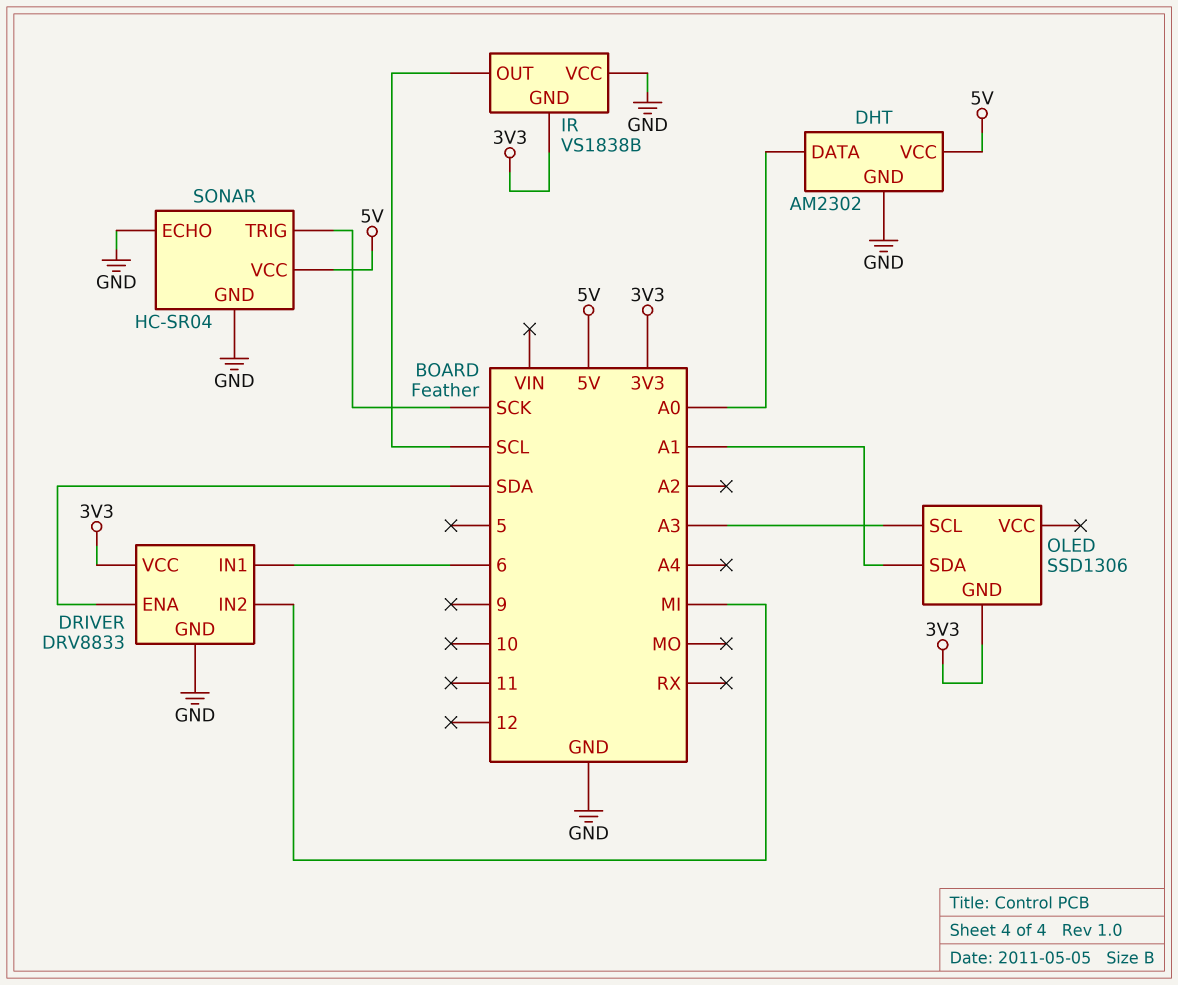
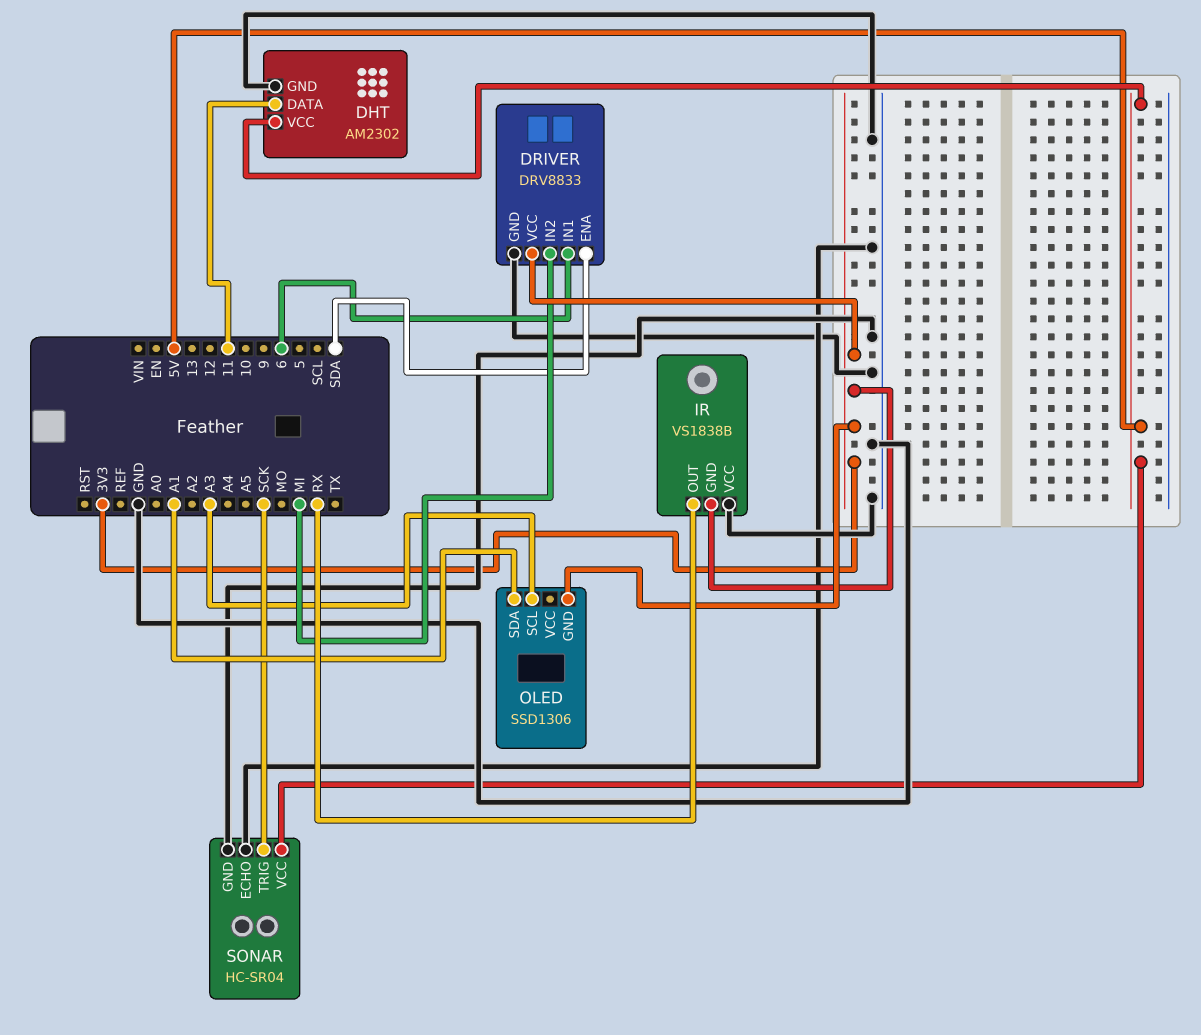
DHT pin DATA: A0 -> 11
IR pin OUT: SCL -> RX

